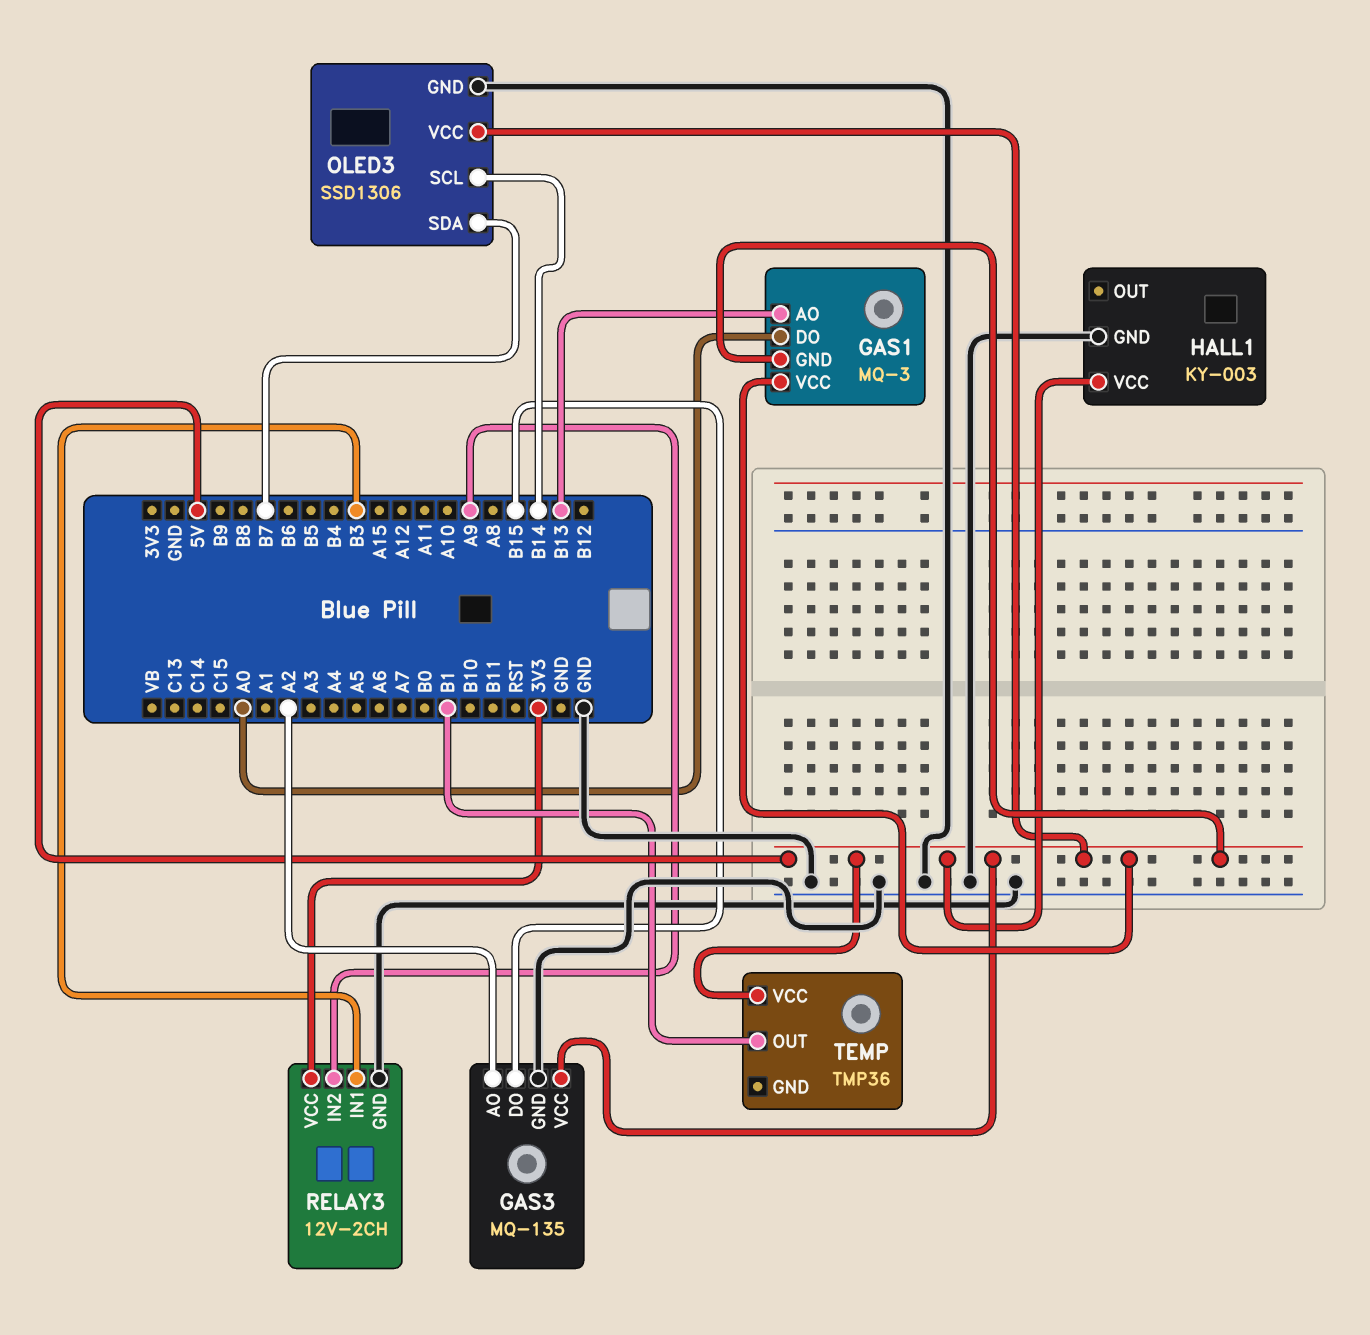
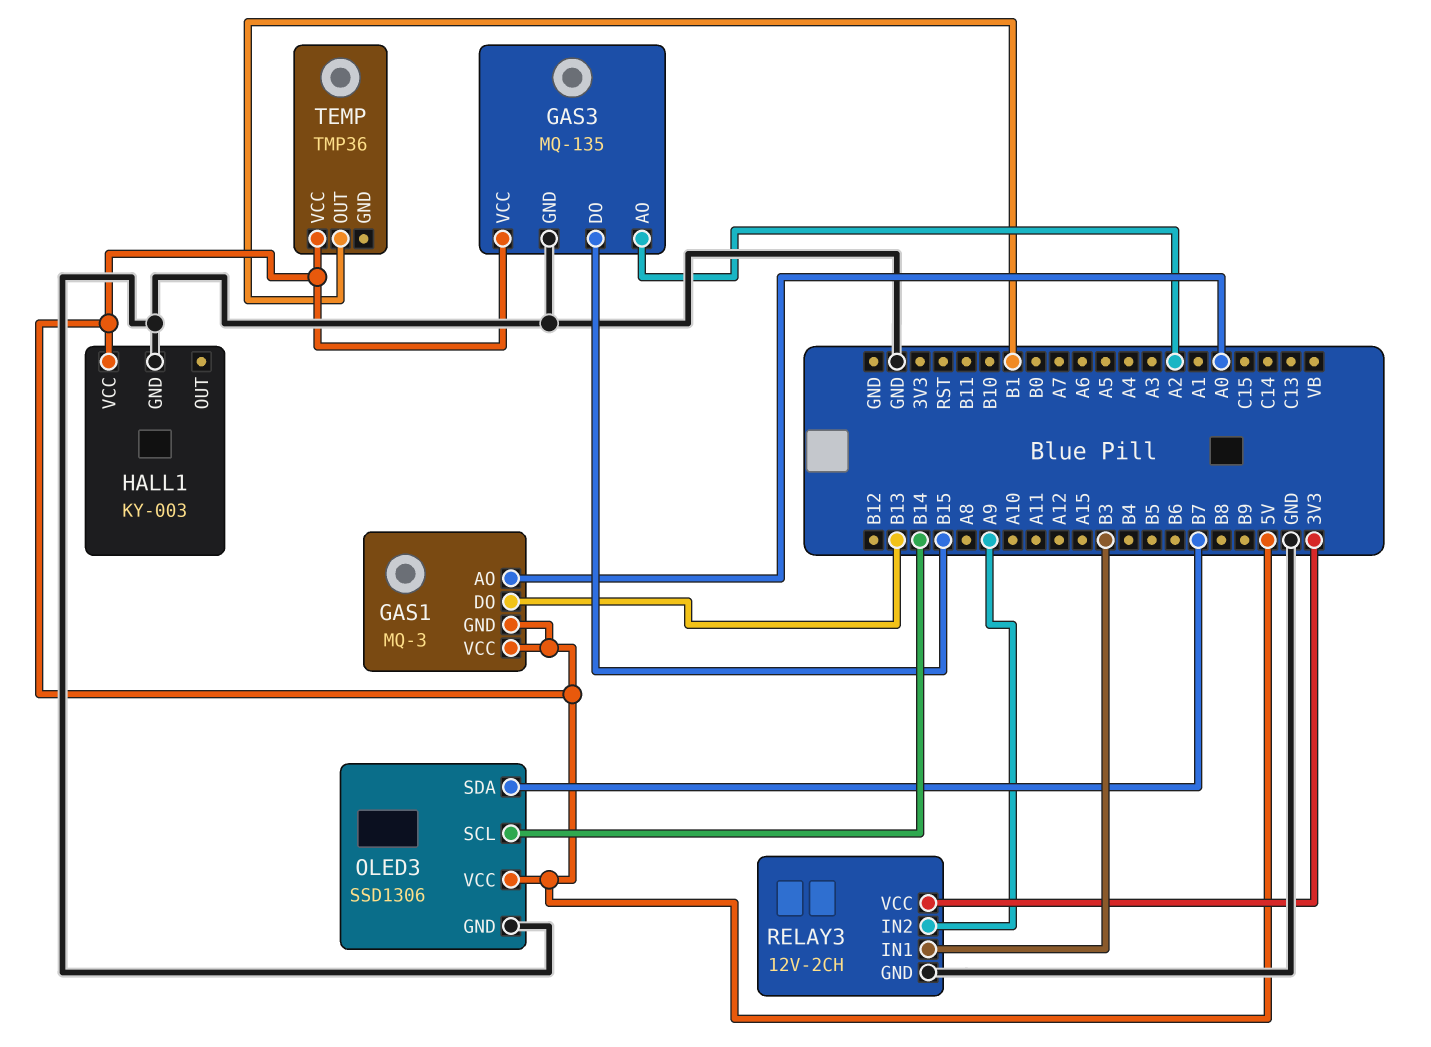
GAS1 pin AO: B13 -> A0
GAS1 pin DO: A0 -> B13

